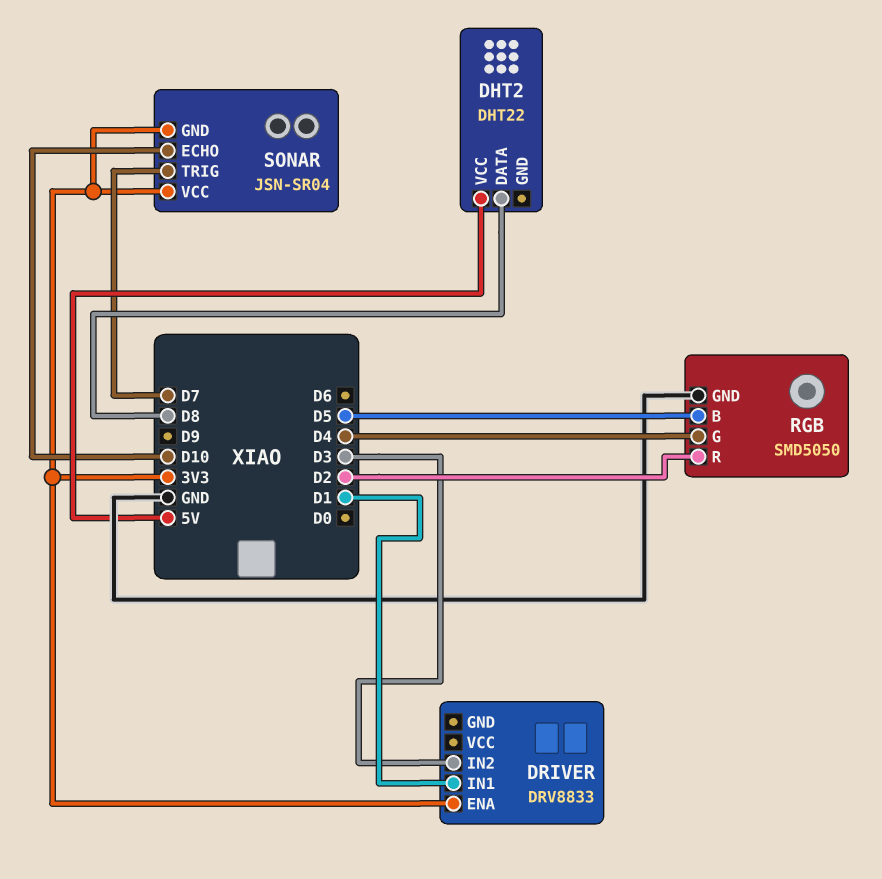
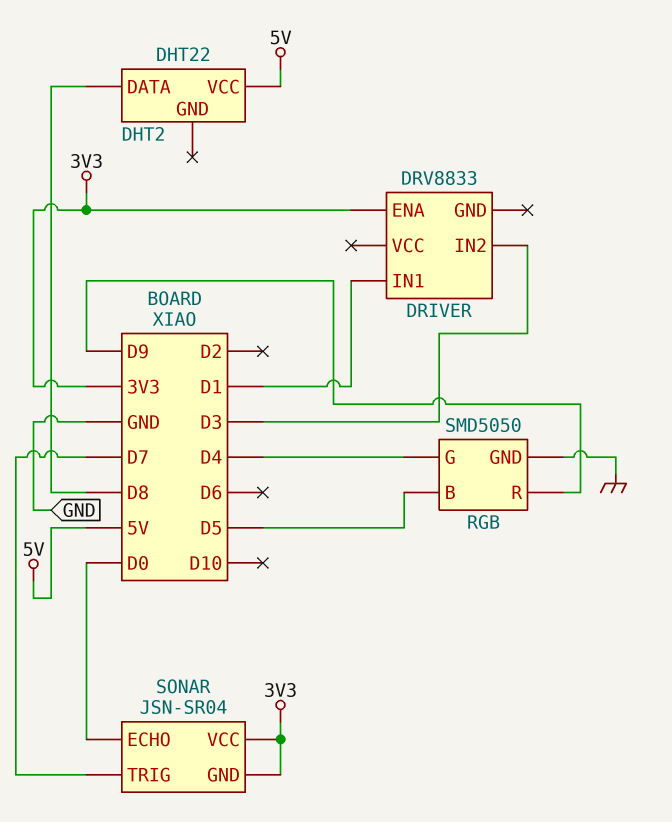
RGB pin R: D2 -> D9
SONAR pin ECHO: D10 -> D0

